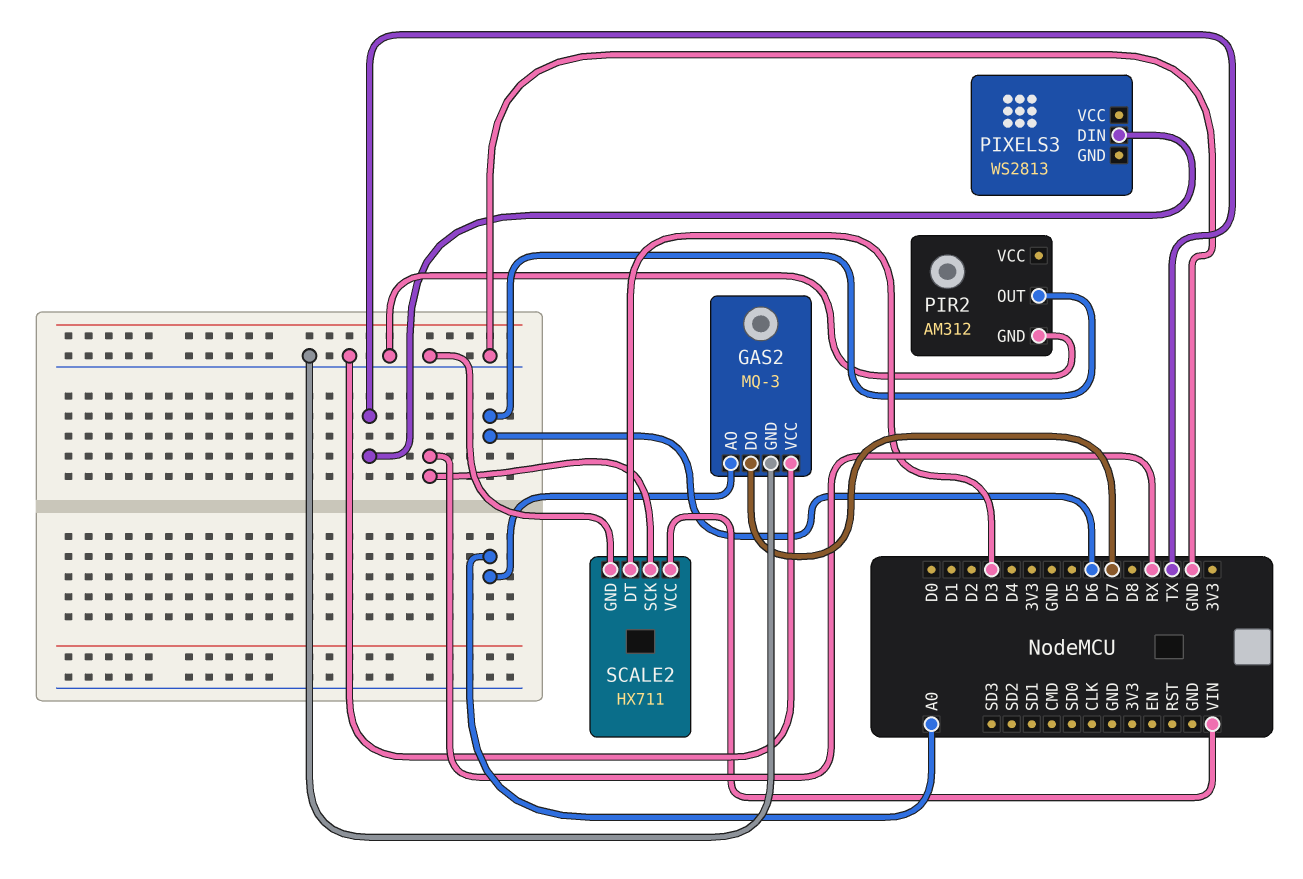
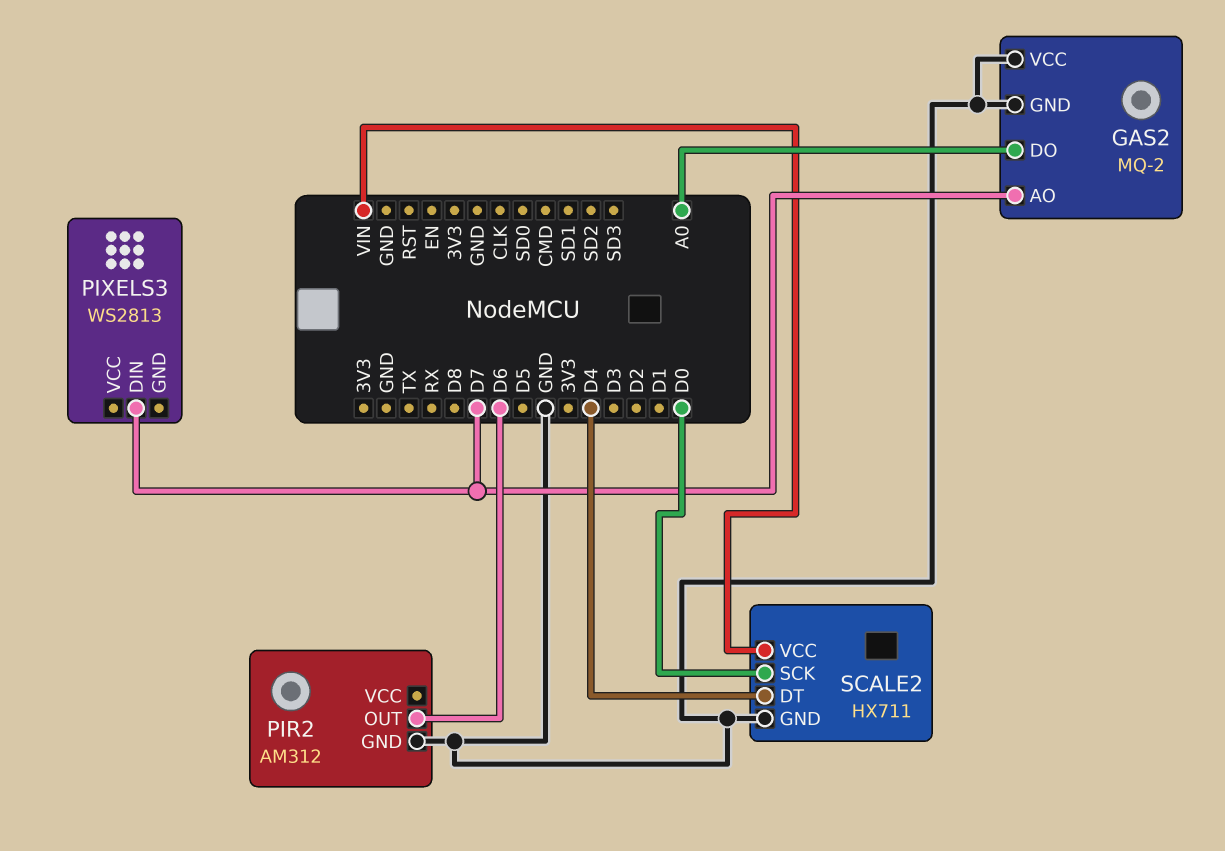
GAS2: MQ-3 -> MQ-2
GAS2 pin AO: A0 -> D7
GAS2 pin DO: D7 -> A0
PIXELS3 pin DIN: TX -> D7
SCALE2 pin DT: D3 -> D4
SCALE2 pin SCK: RX -> D0

